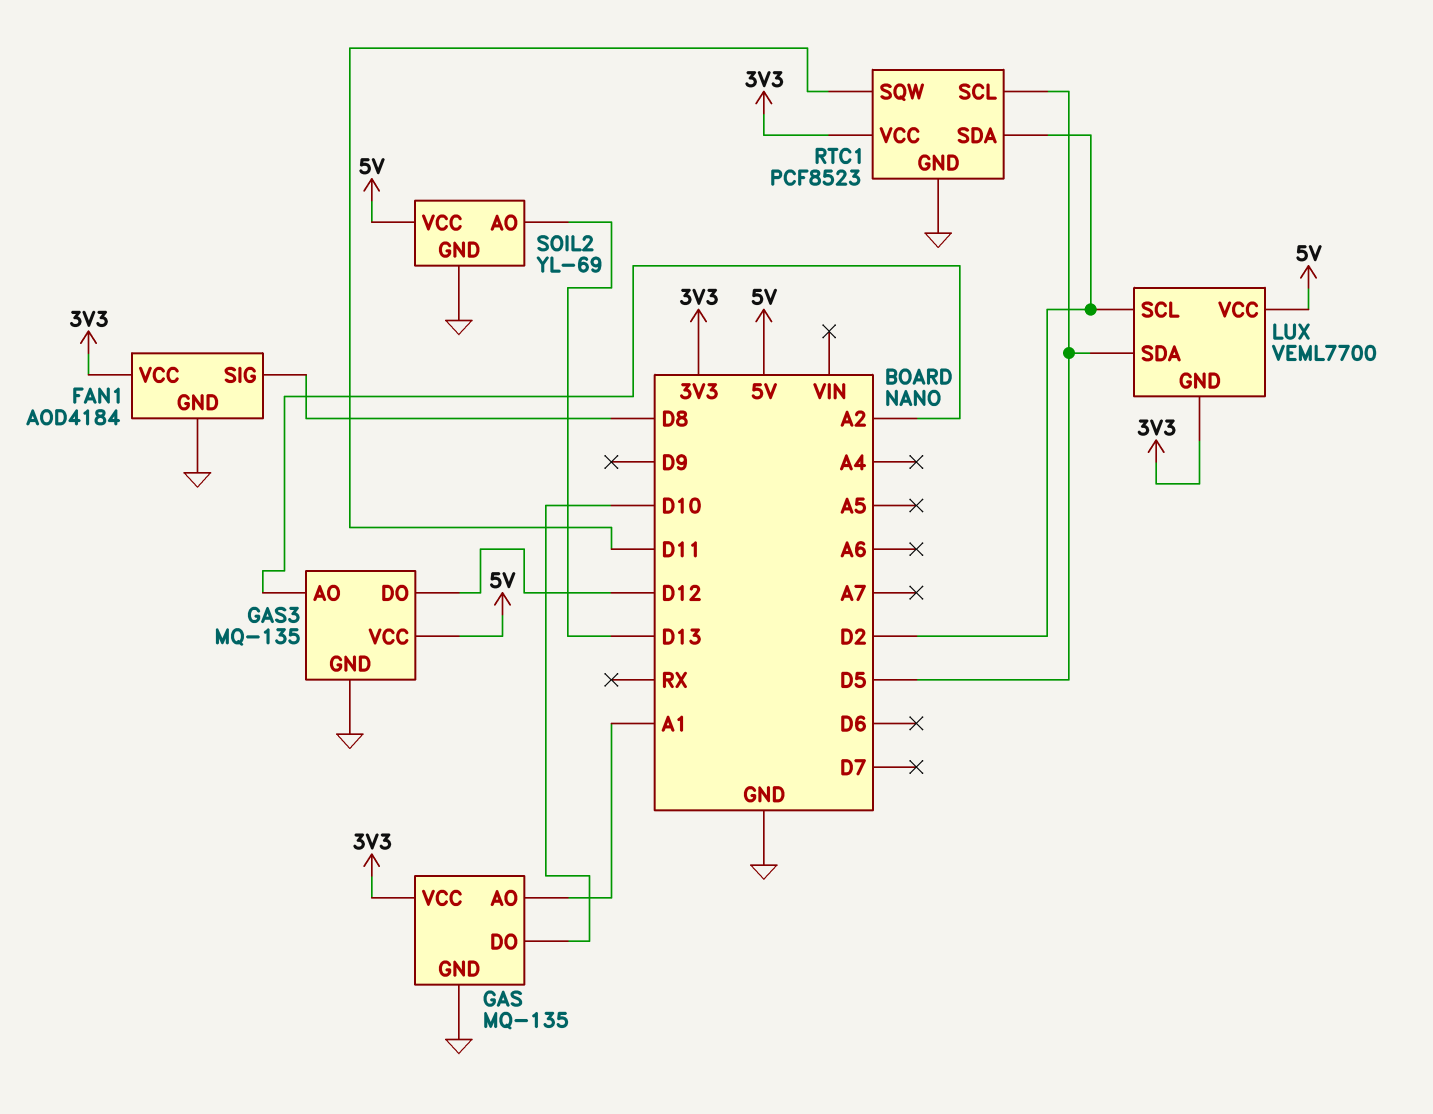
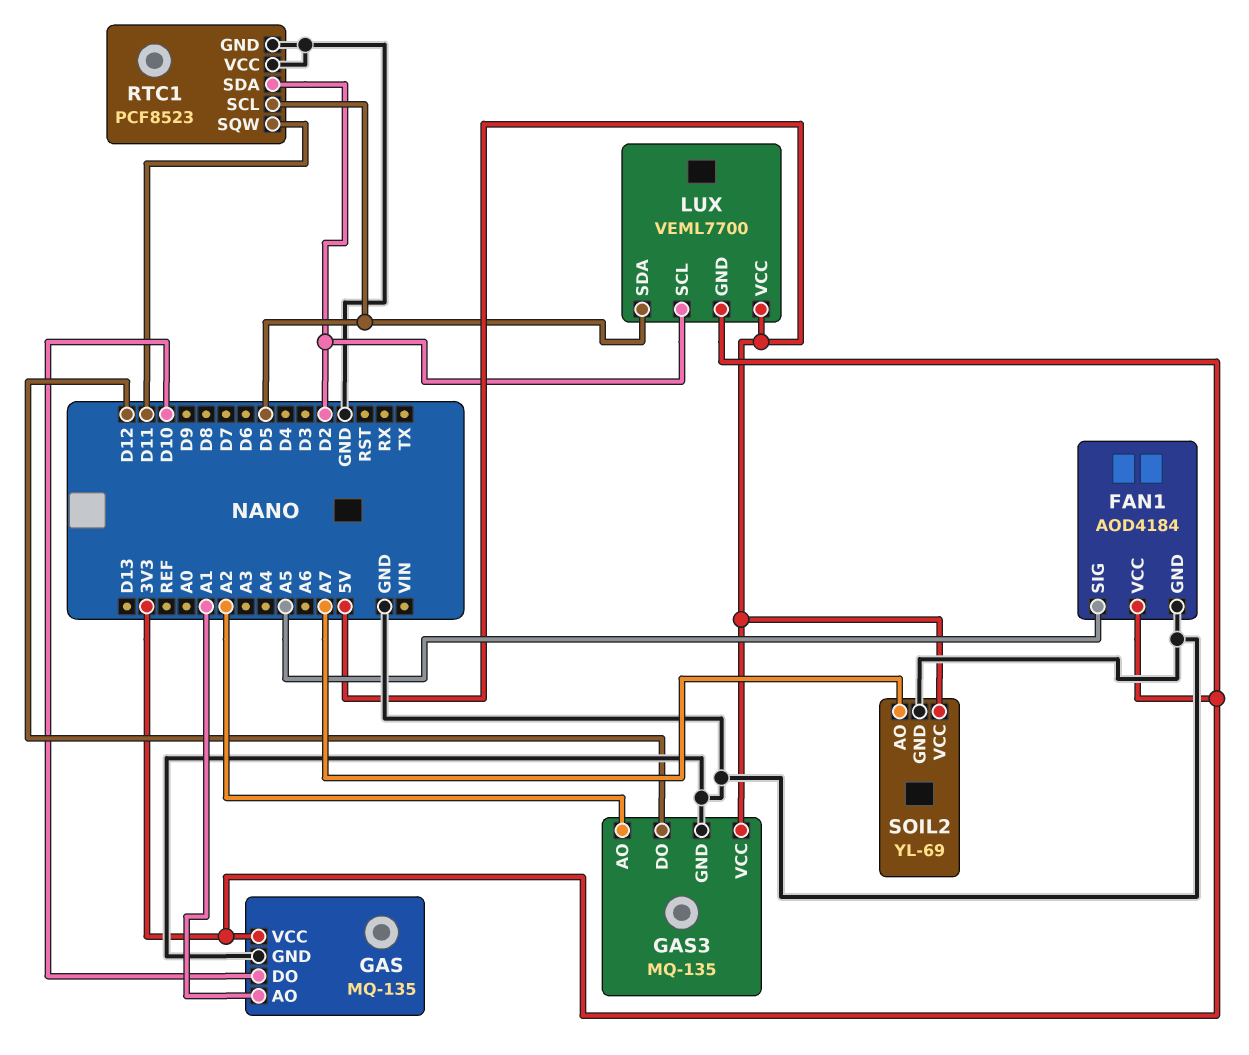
FAN1 pin SIG: D8 -> A5
RTC1 pin VCC: 3V3 -> GND
SOIL2 pin AO: D13 -> A7

